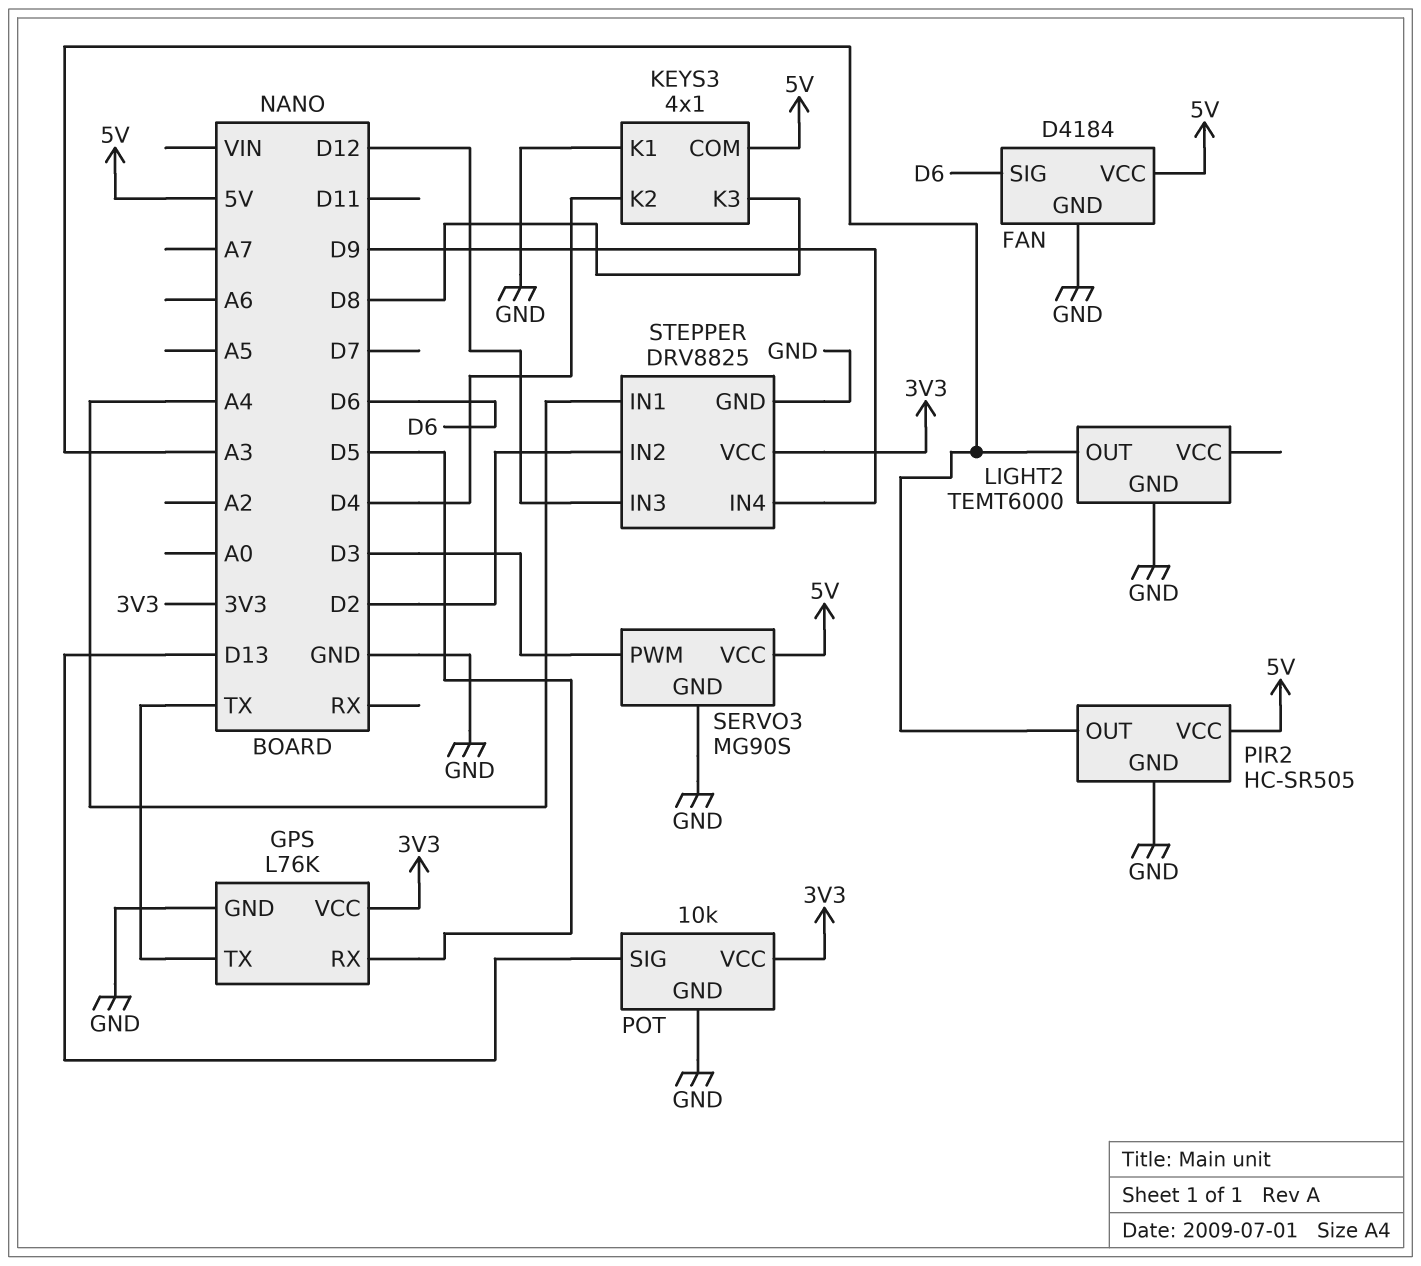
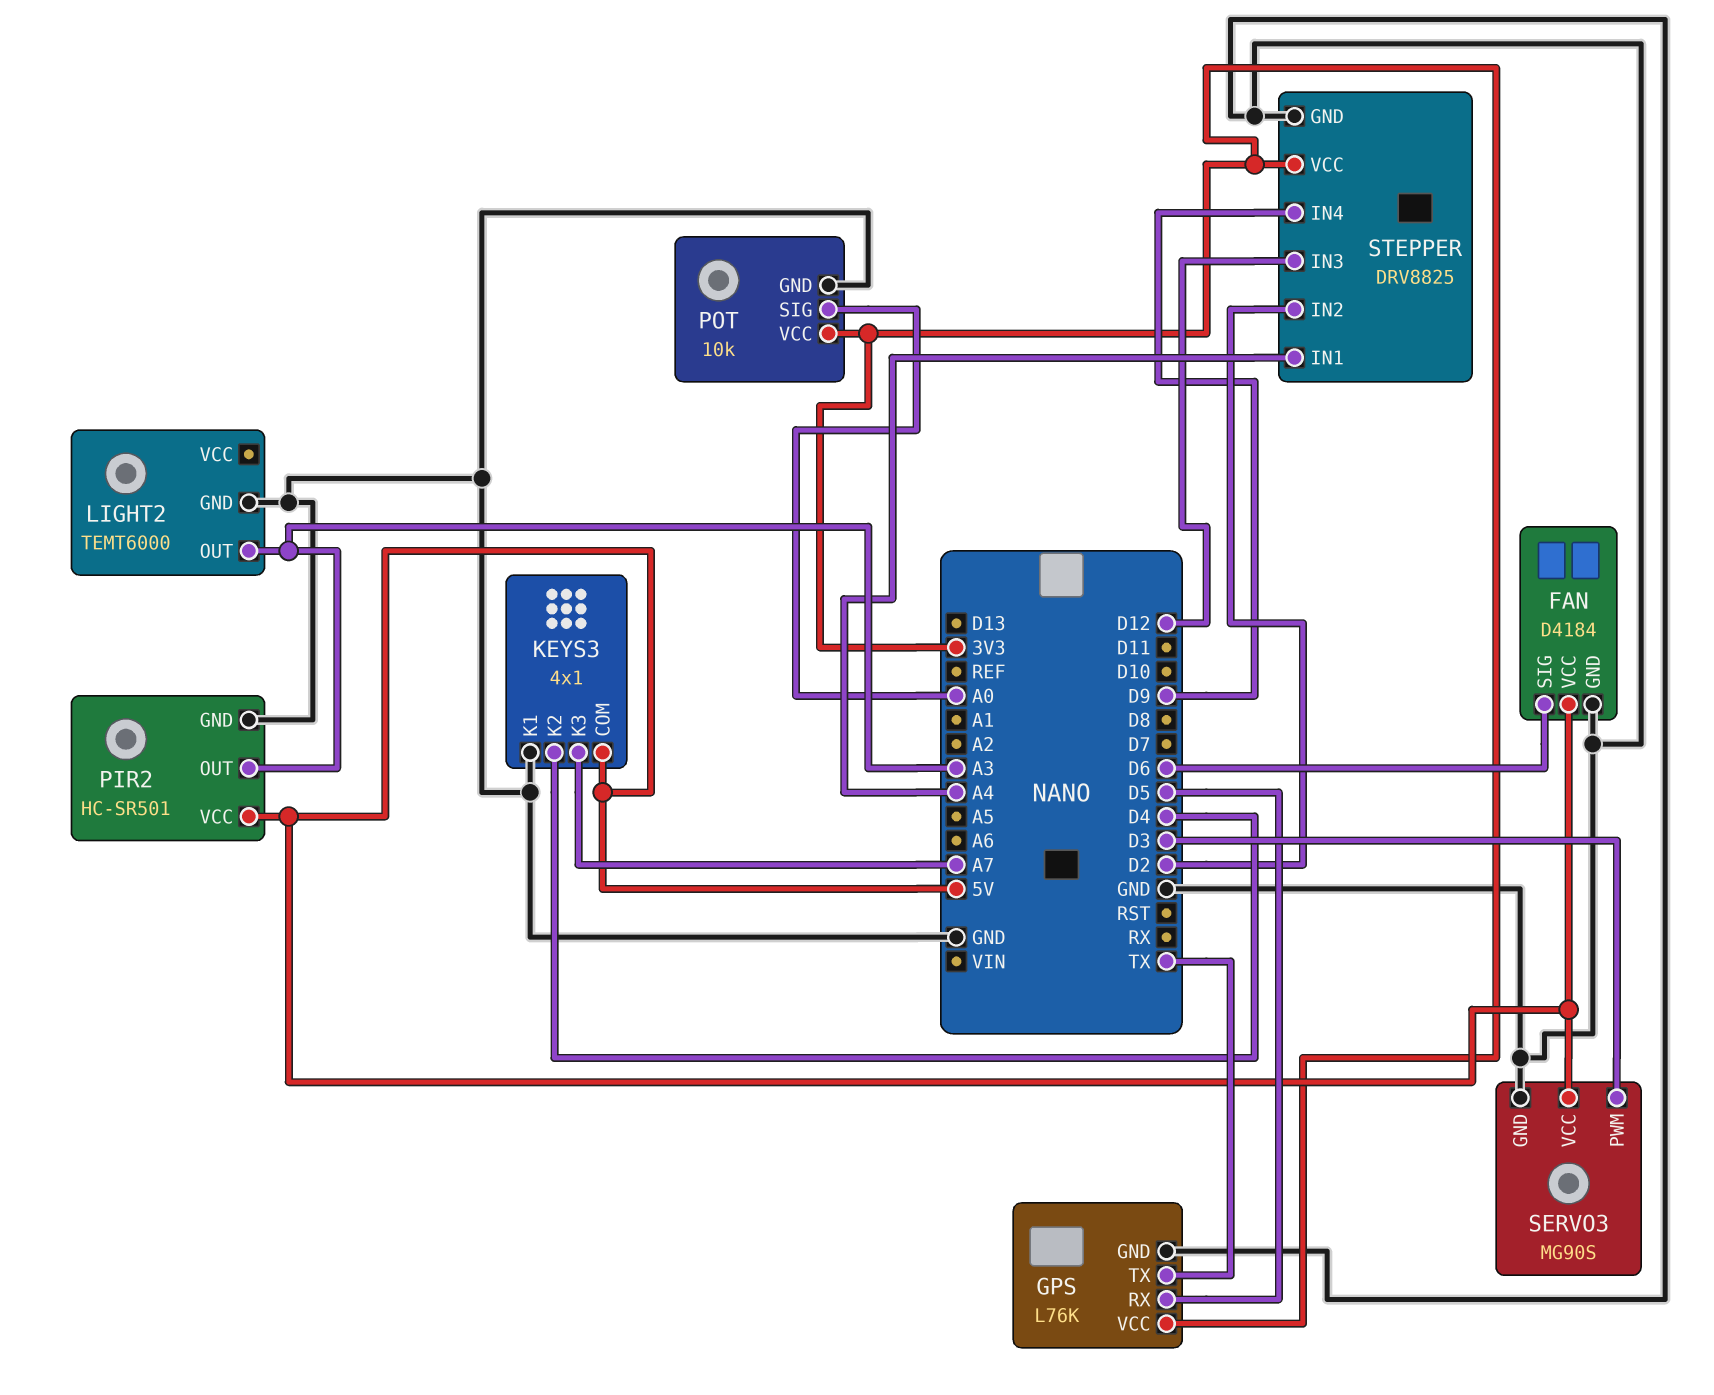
KEYS3 pin K3: D8 -> A7
PIR2: HC-SR505 -> HC-SR501
POT pin SIG: D13 -> A0

